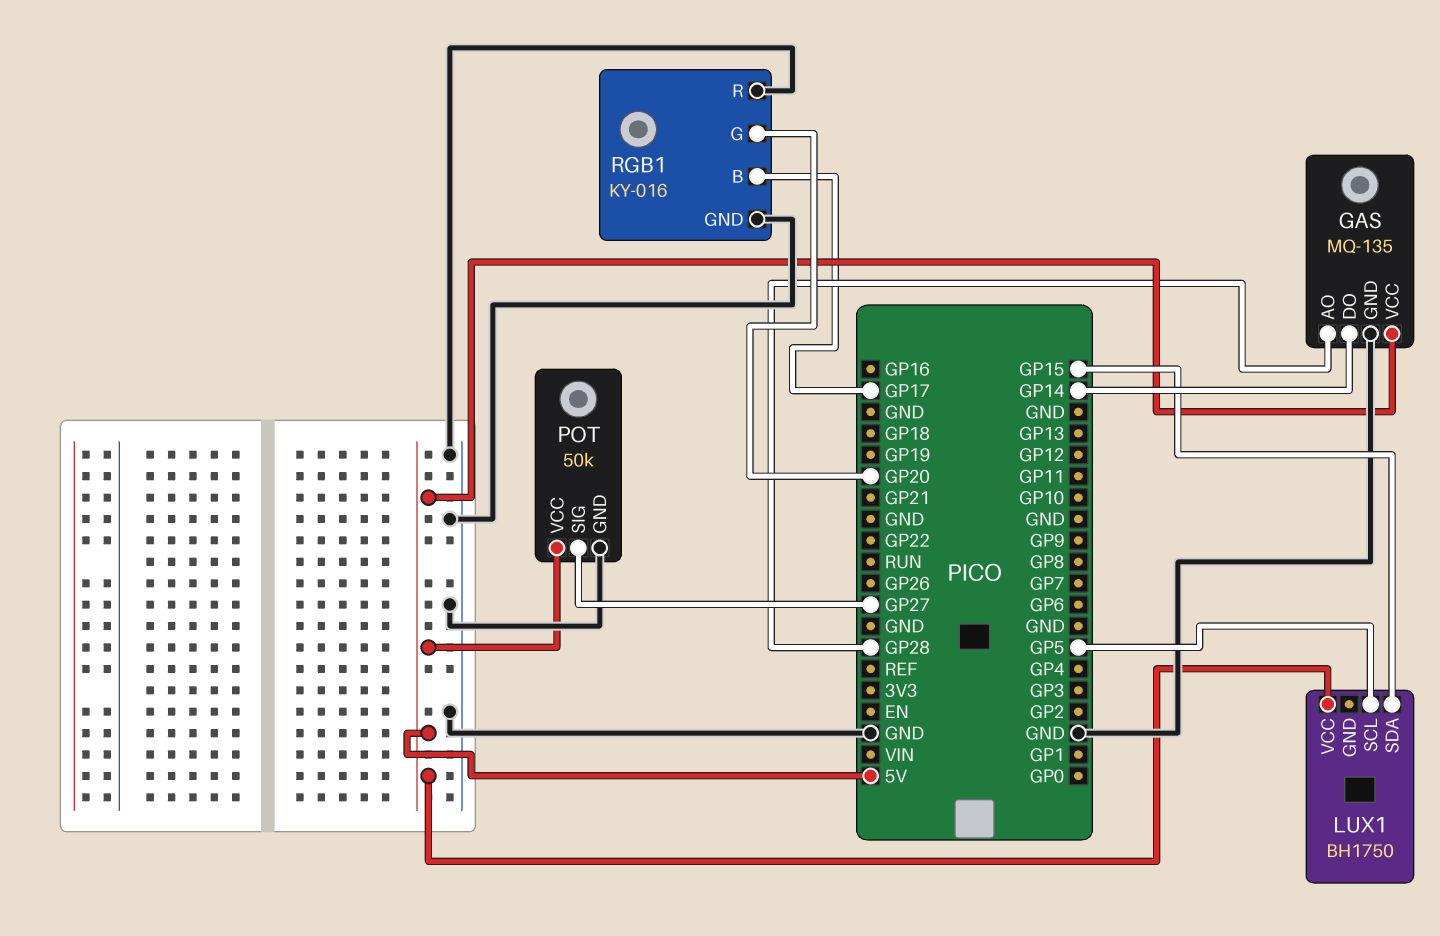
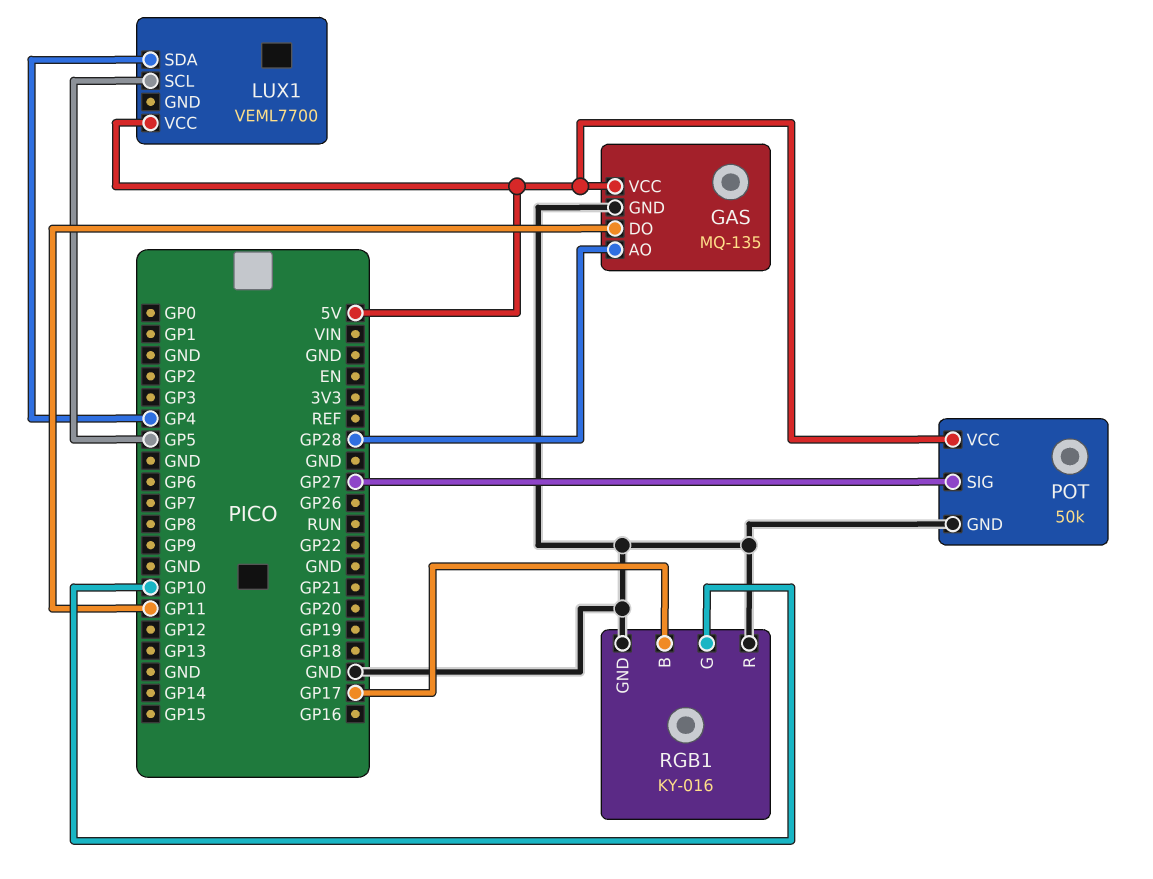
GAS pin DO: GP14 -> GP11
LUX1: BH1750 -> VEML7700
LUX1 pin SDA: GP15 -> GP4
RGB1 pin G: GP20 -> GP10

